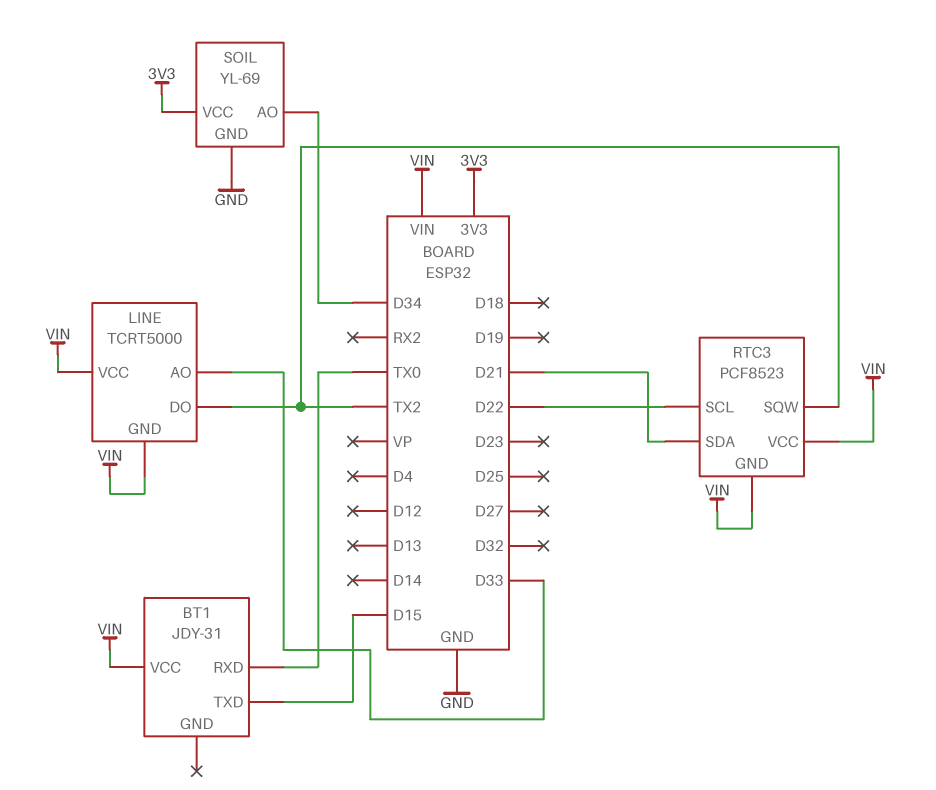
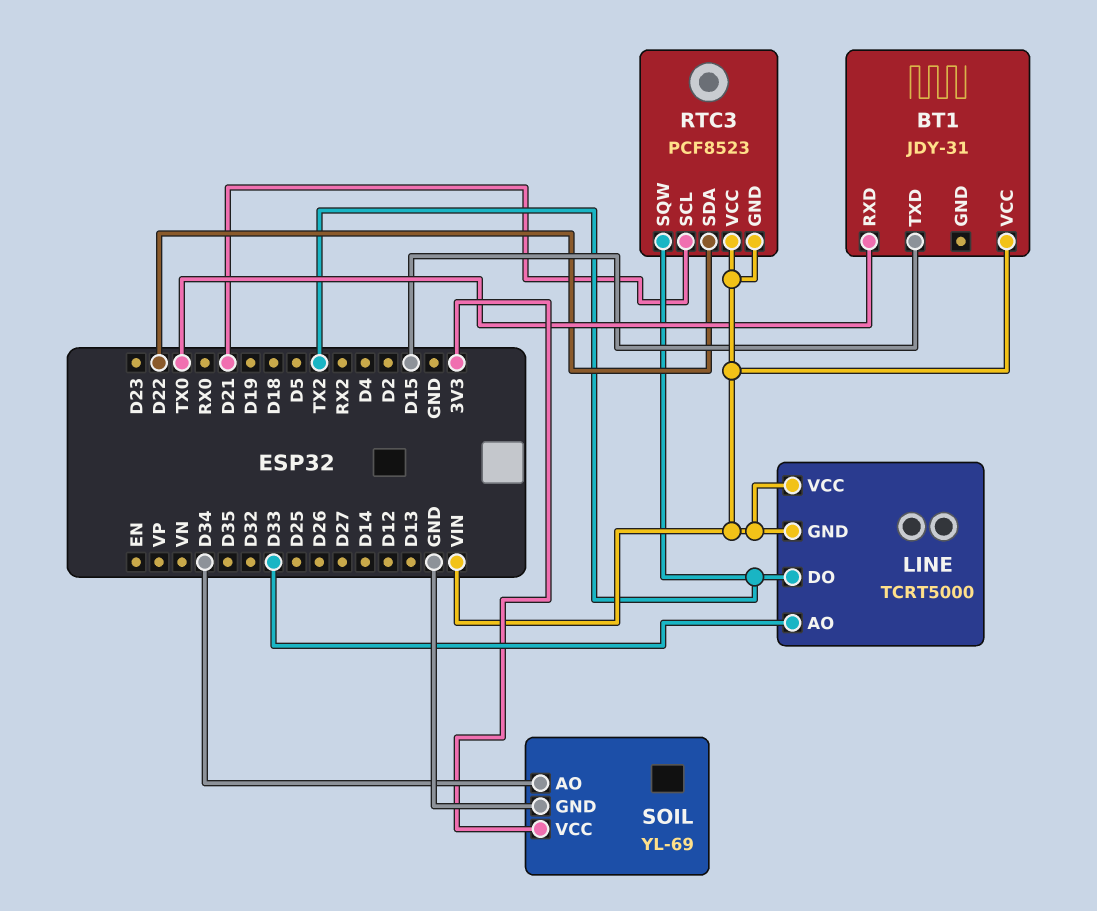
RTC3 pin SCL: D22 -> D21
RTC3 pin SDA: D21 -> D22

